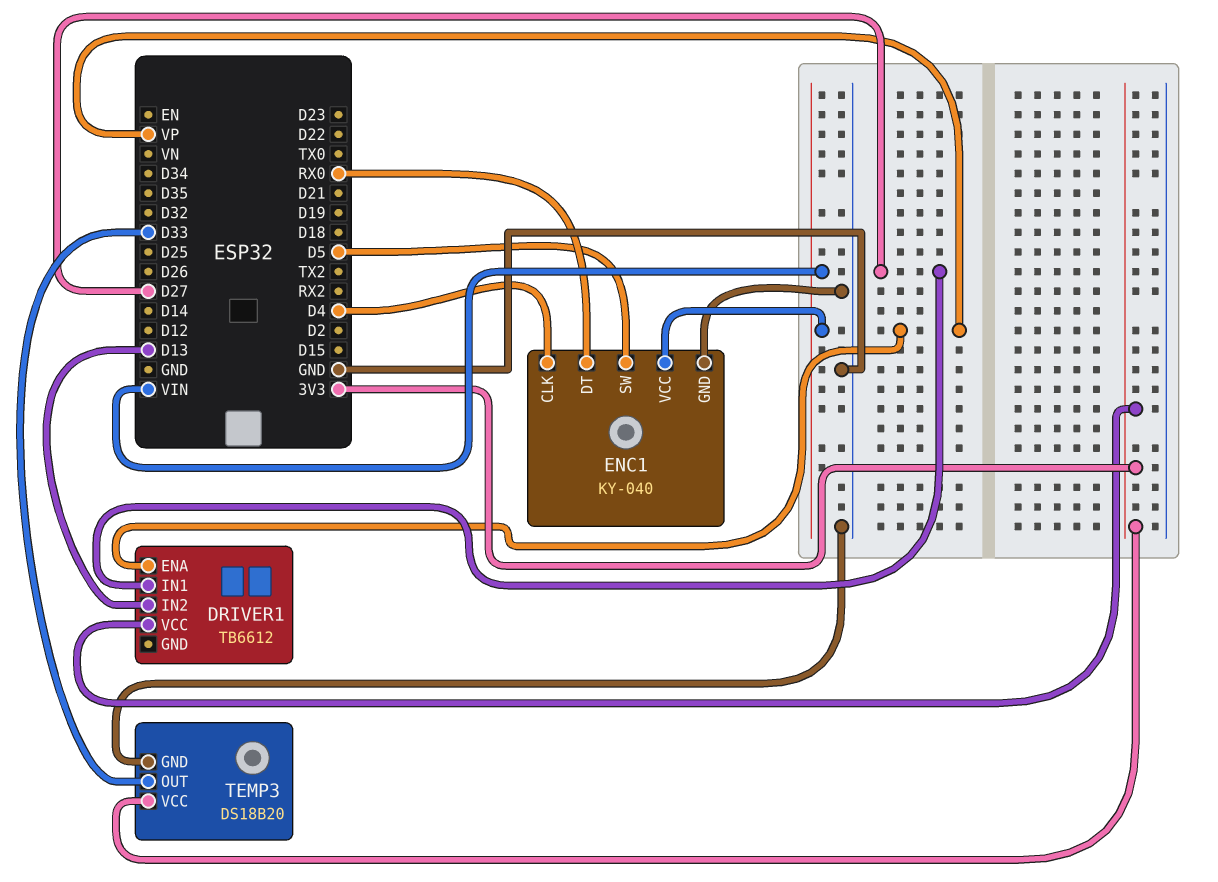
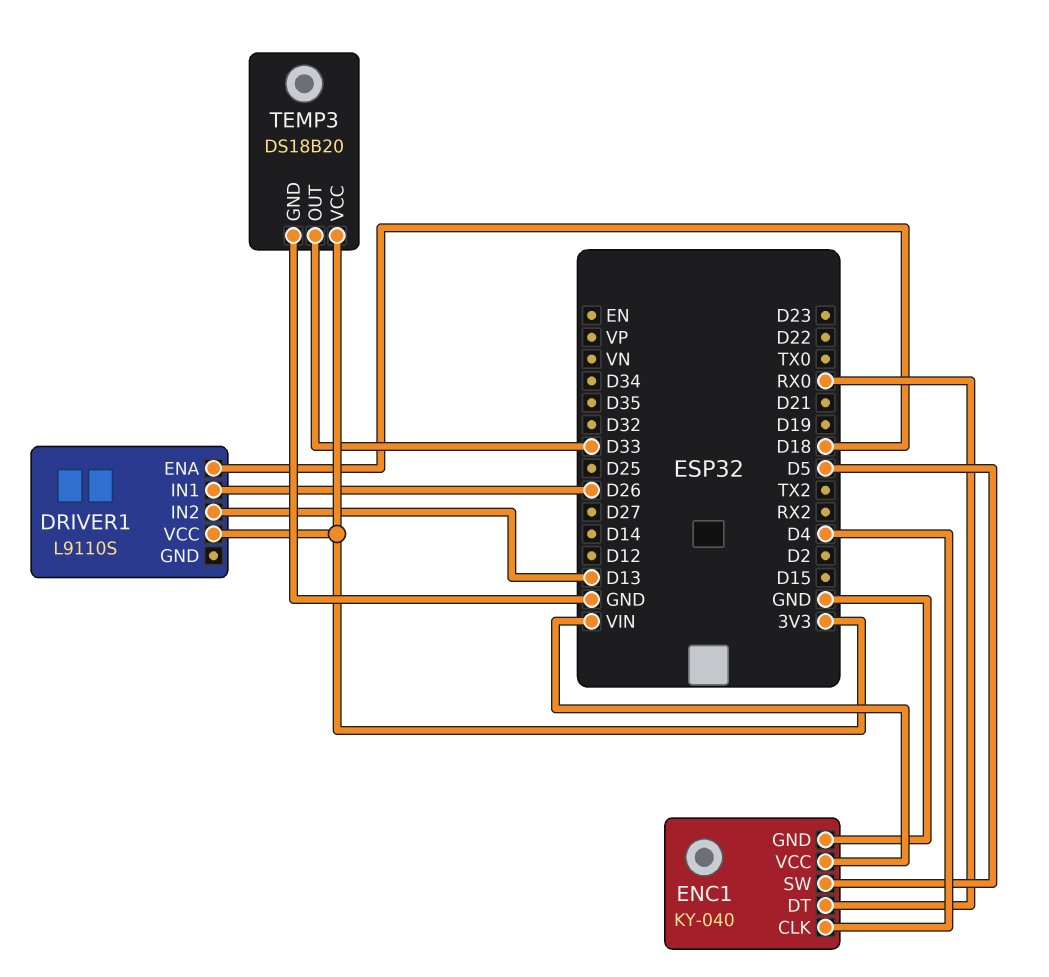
DRIVER1: TB6612 -> L9110S
DRIVER1 pin ENA: VP -> D18
DRIVER1 pin IN1: D27 -> D26

